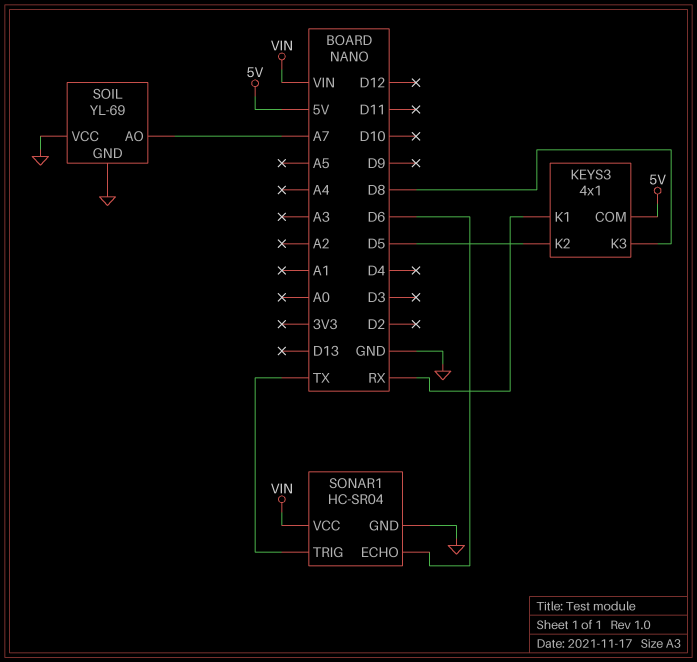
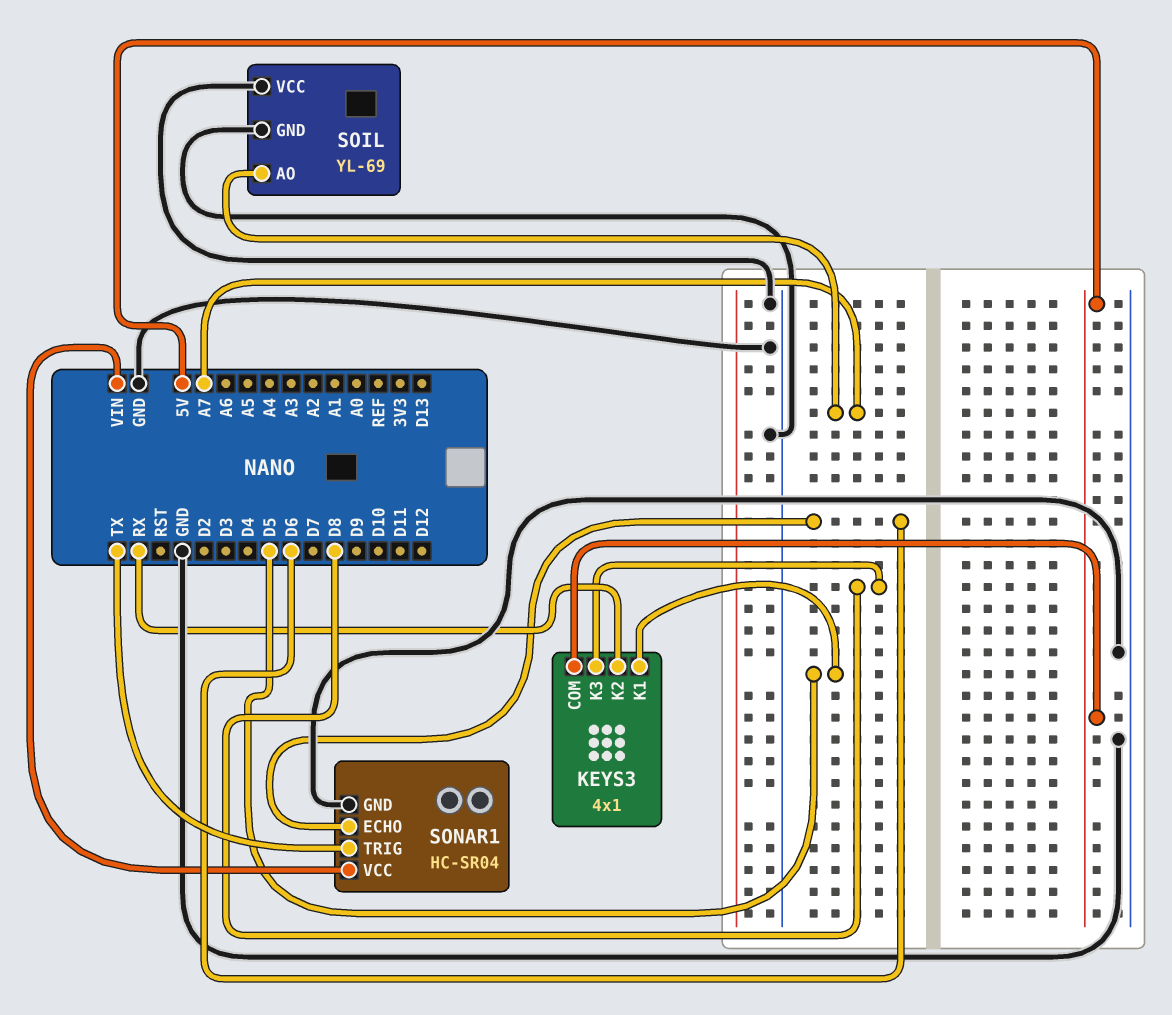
KEYS3 pin K1: RX -> D5
KEYS3 pin K2: D5 -> RX

